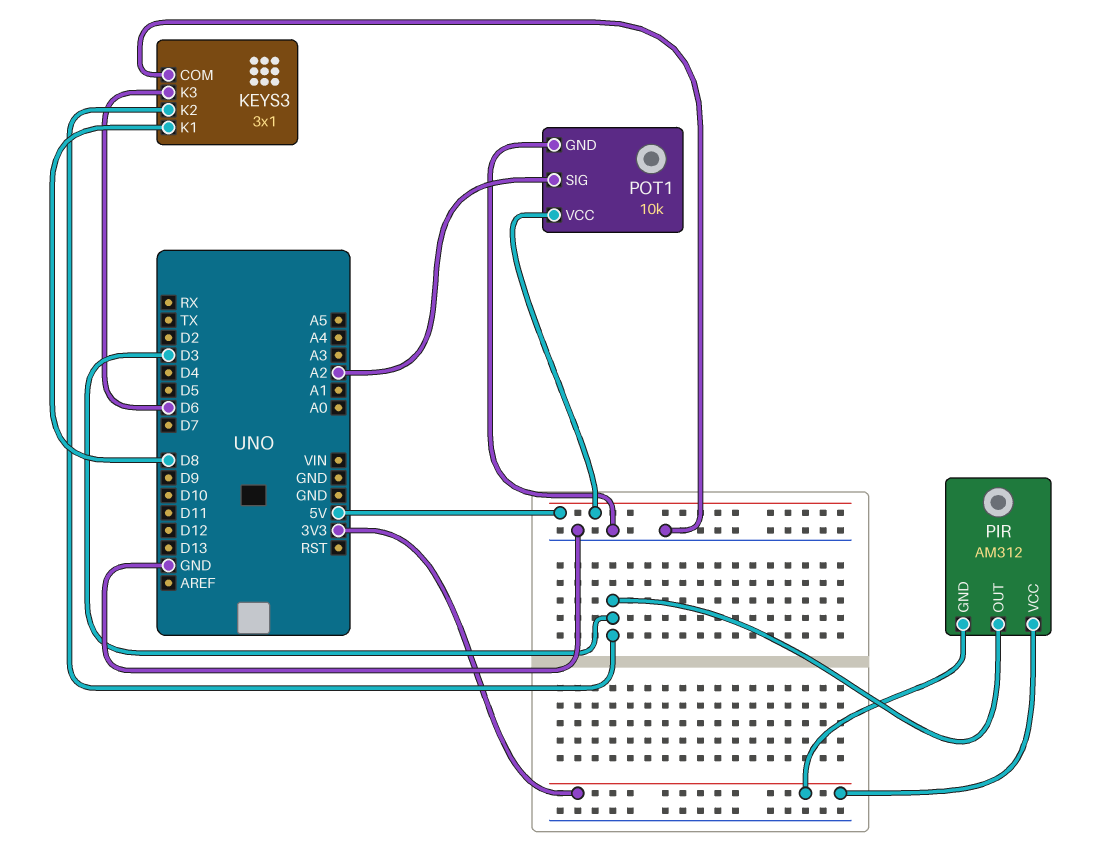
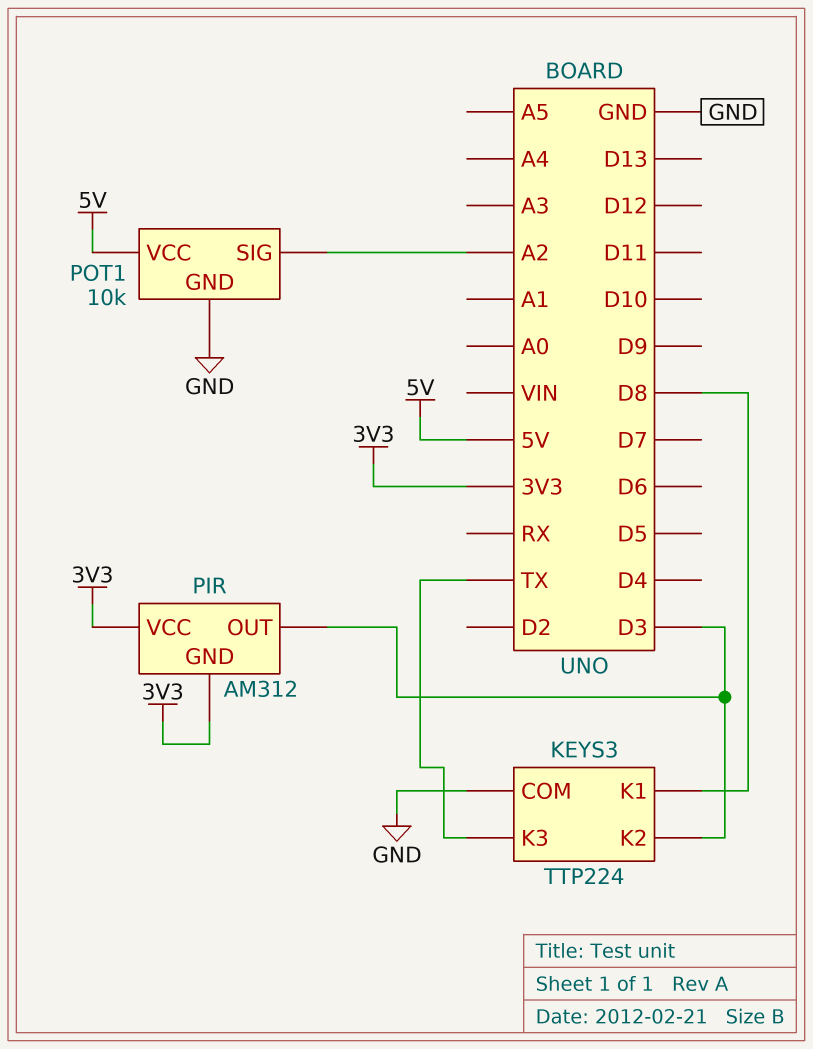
KEYS3: 3x1 -> TTP224
KEYS3 pin K3: D6 -> TX

